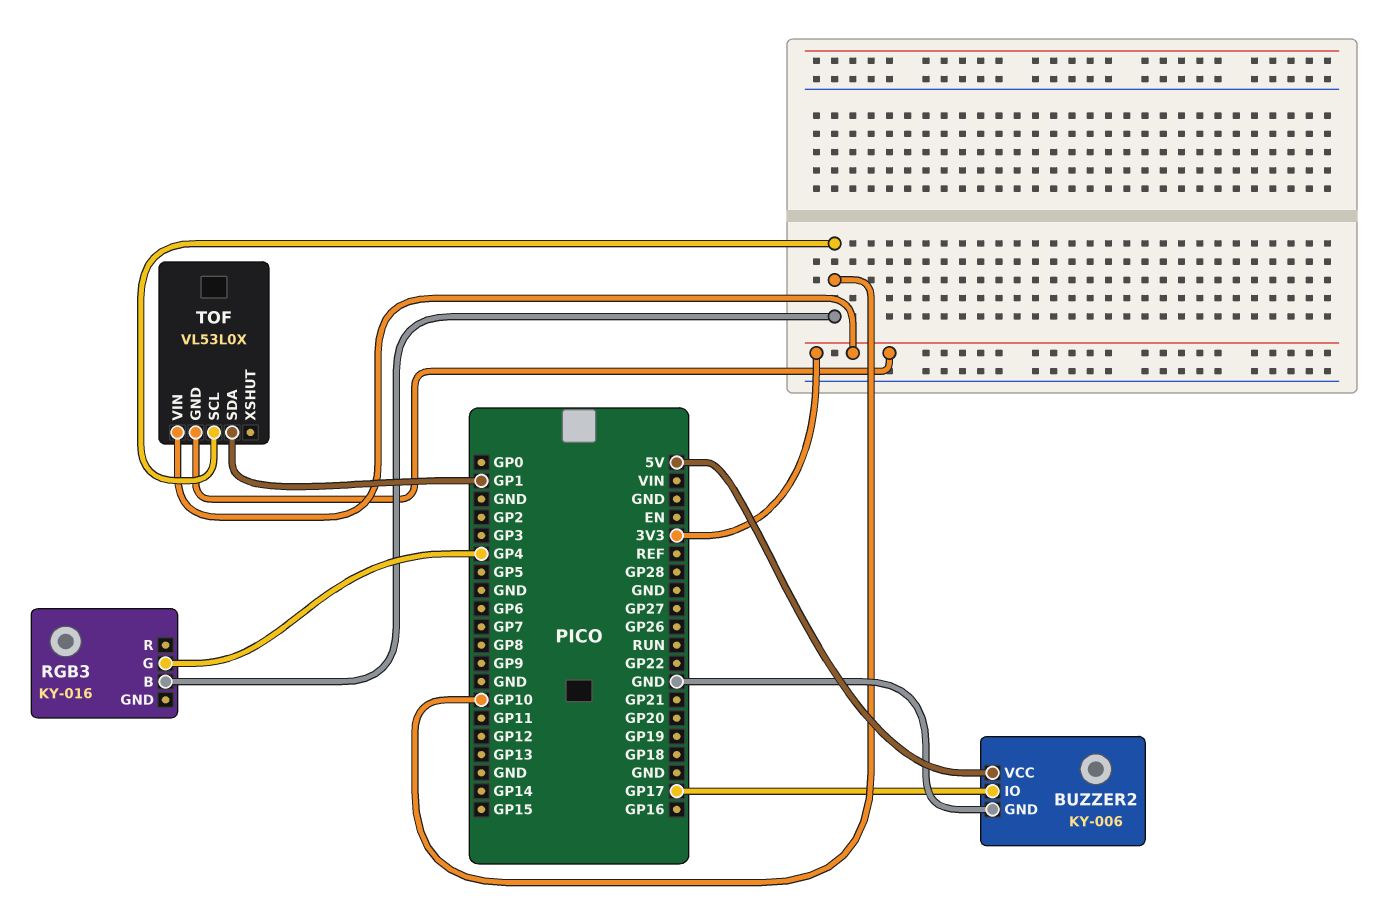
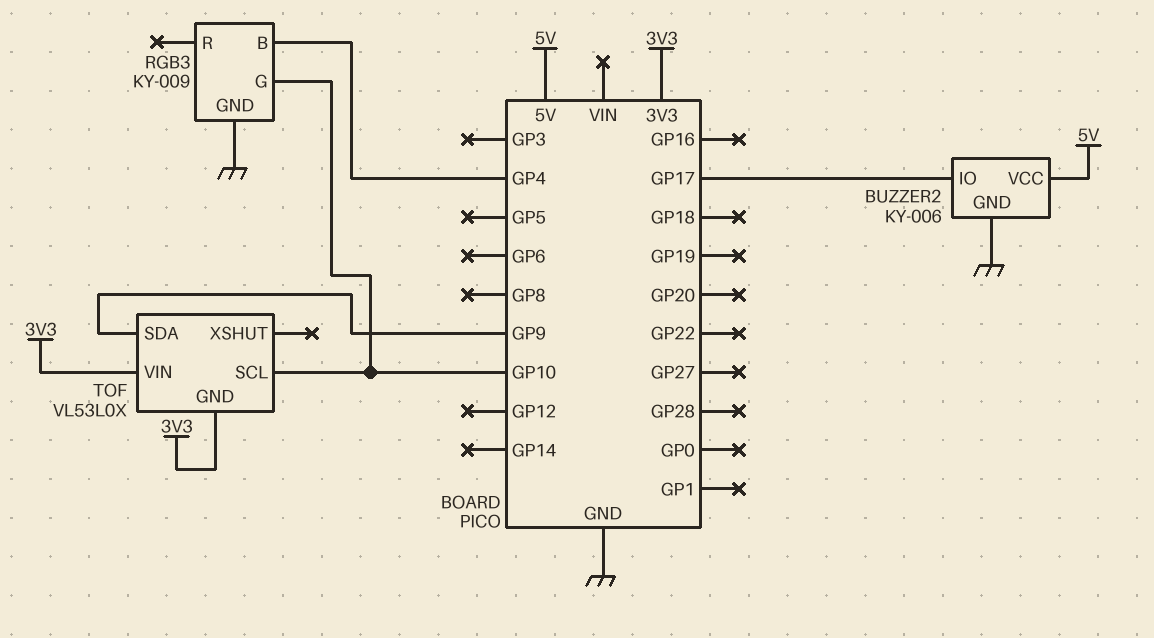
RGB3: KY-016 -> KY-009
RGB3 pin B: GP10 -> GP4
RGB3 pin G: GP4 -> GP10
RGB3 pin GND: none -> GND
TOF pin SDA: GP1 -> GP9

